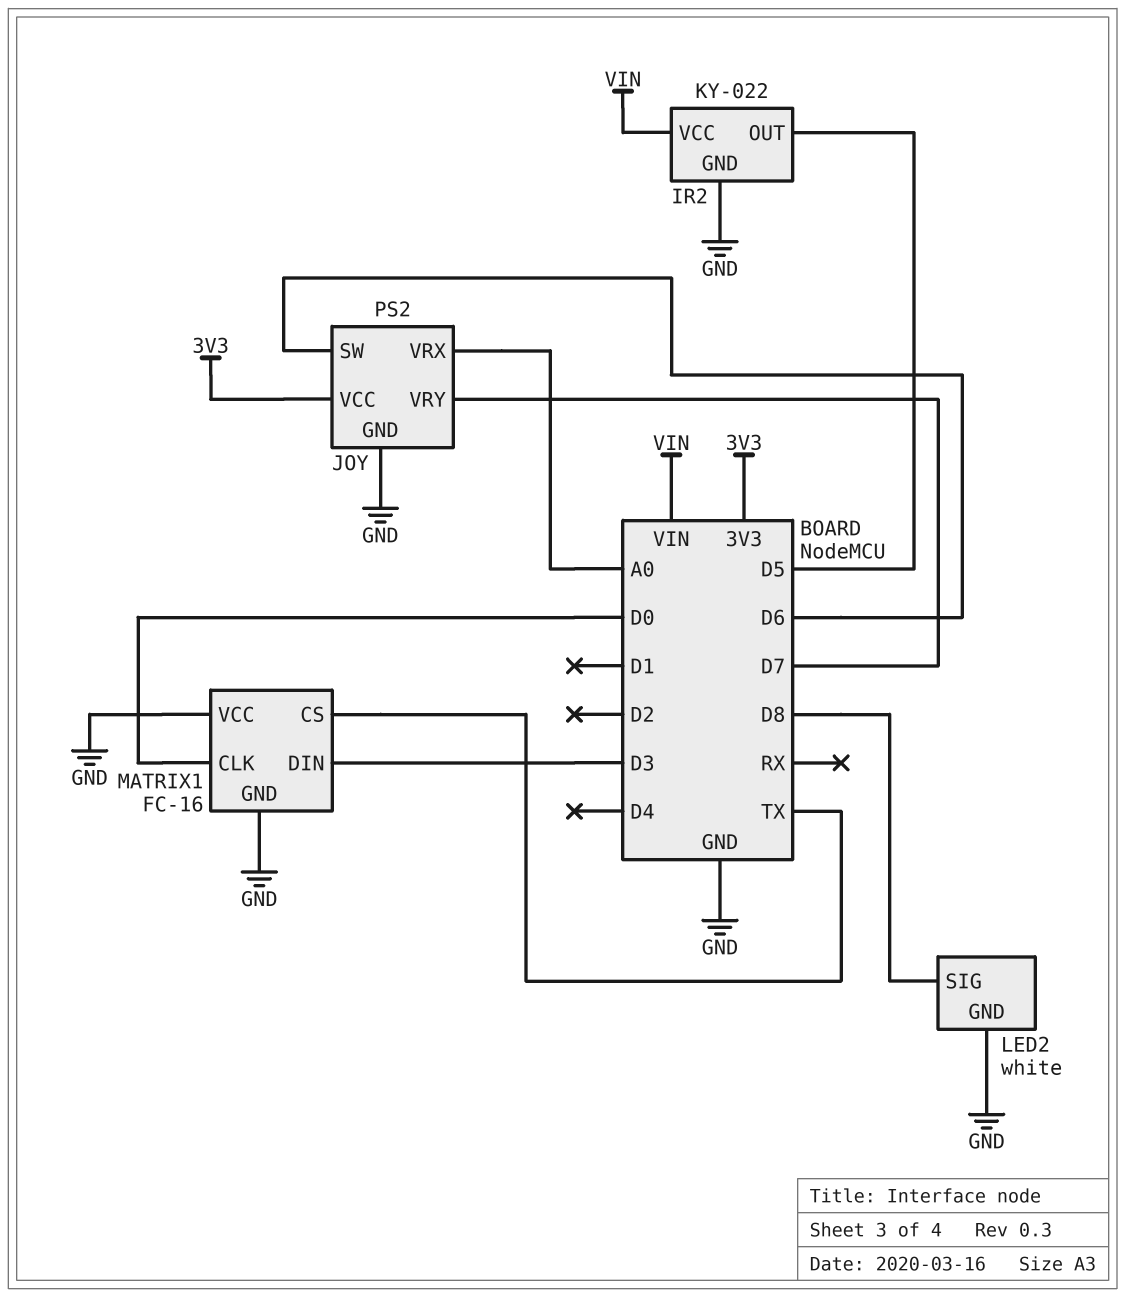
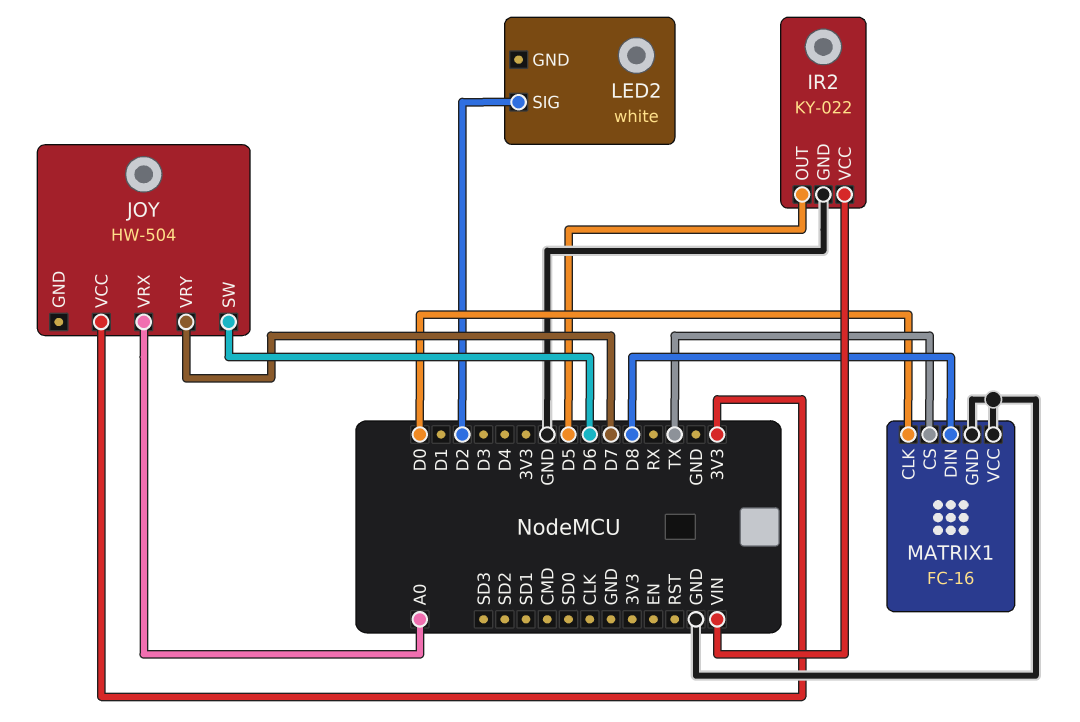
JOY: PS2 -> HW-504
JOY pin GND: GND -> none
LED2 pin GND: GND -> none
LED2 pin SIG: D8 -> D2
MATRIX1 pin DIN: D3 -> D8

